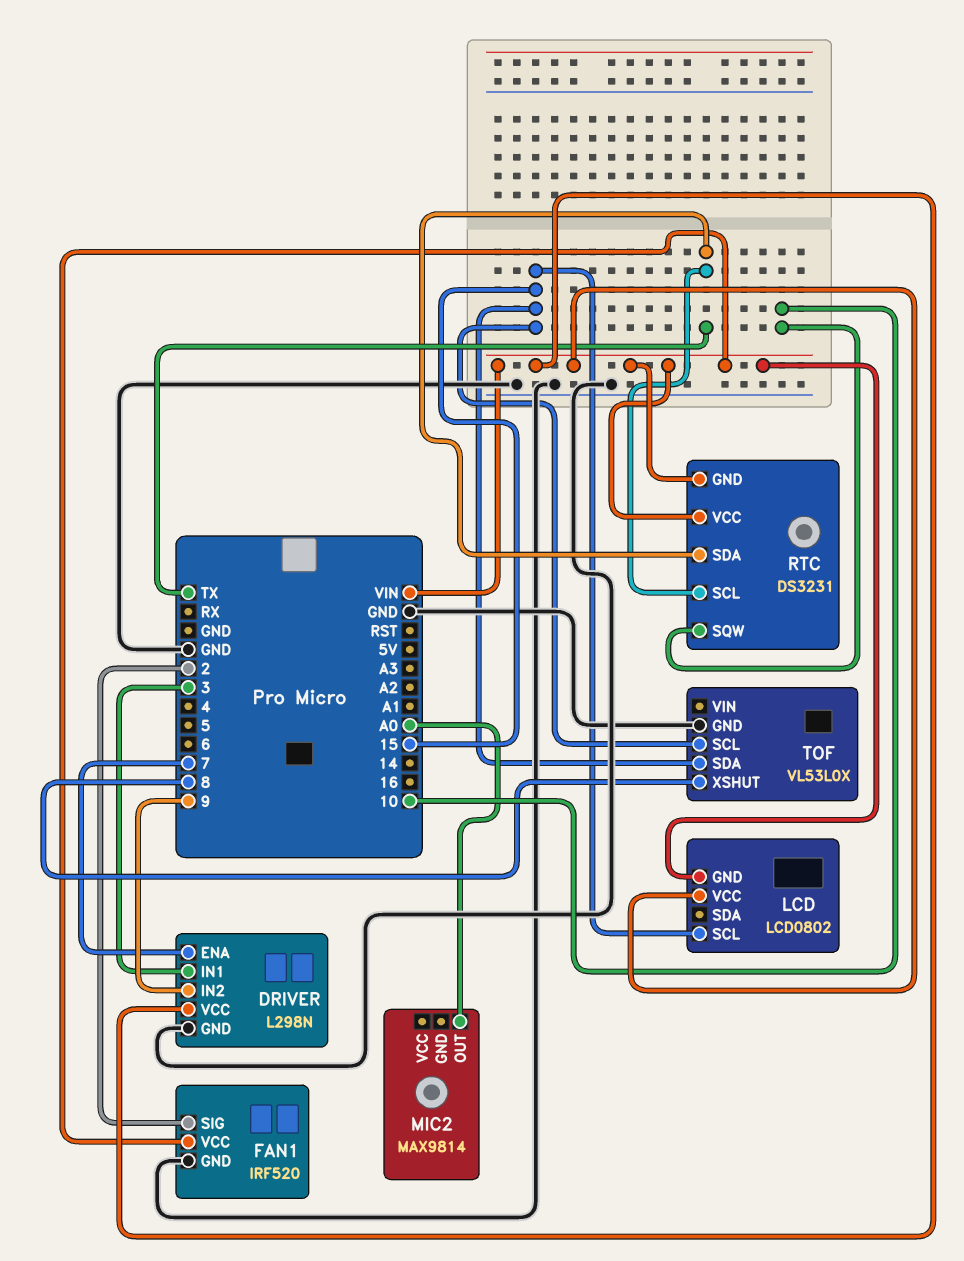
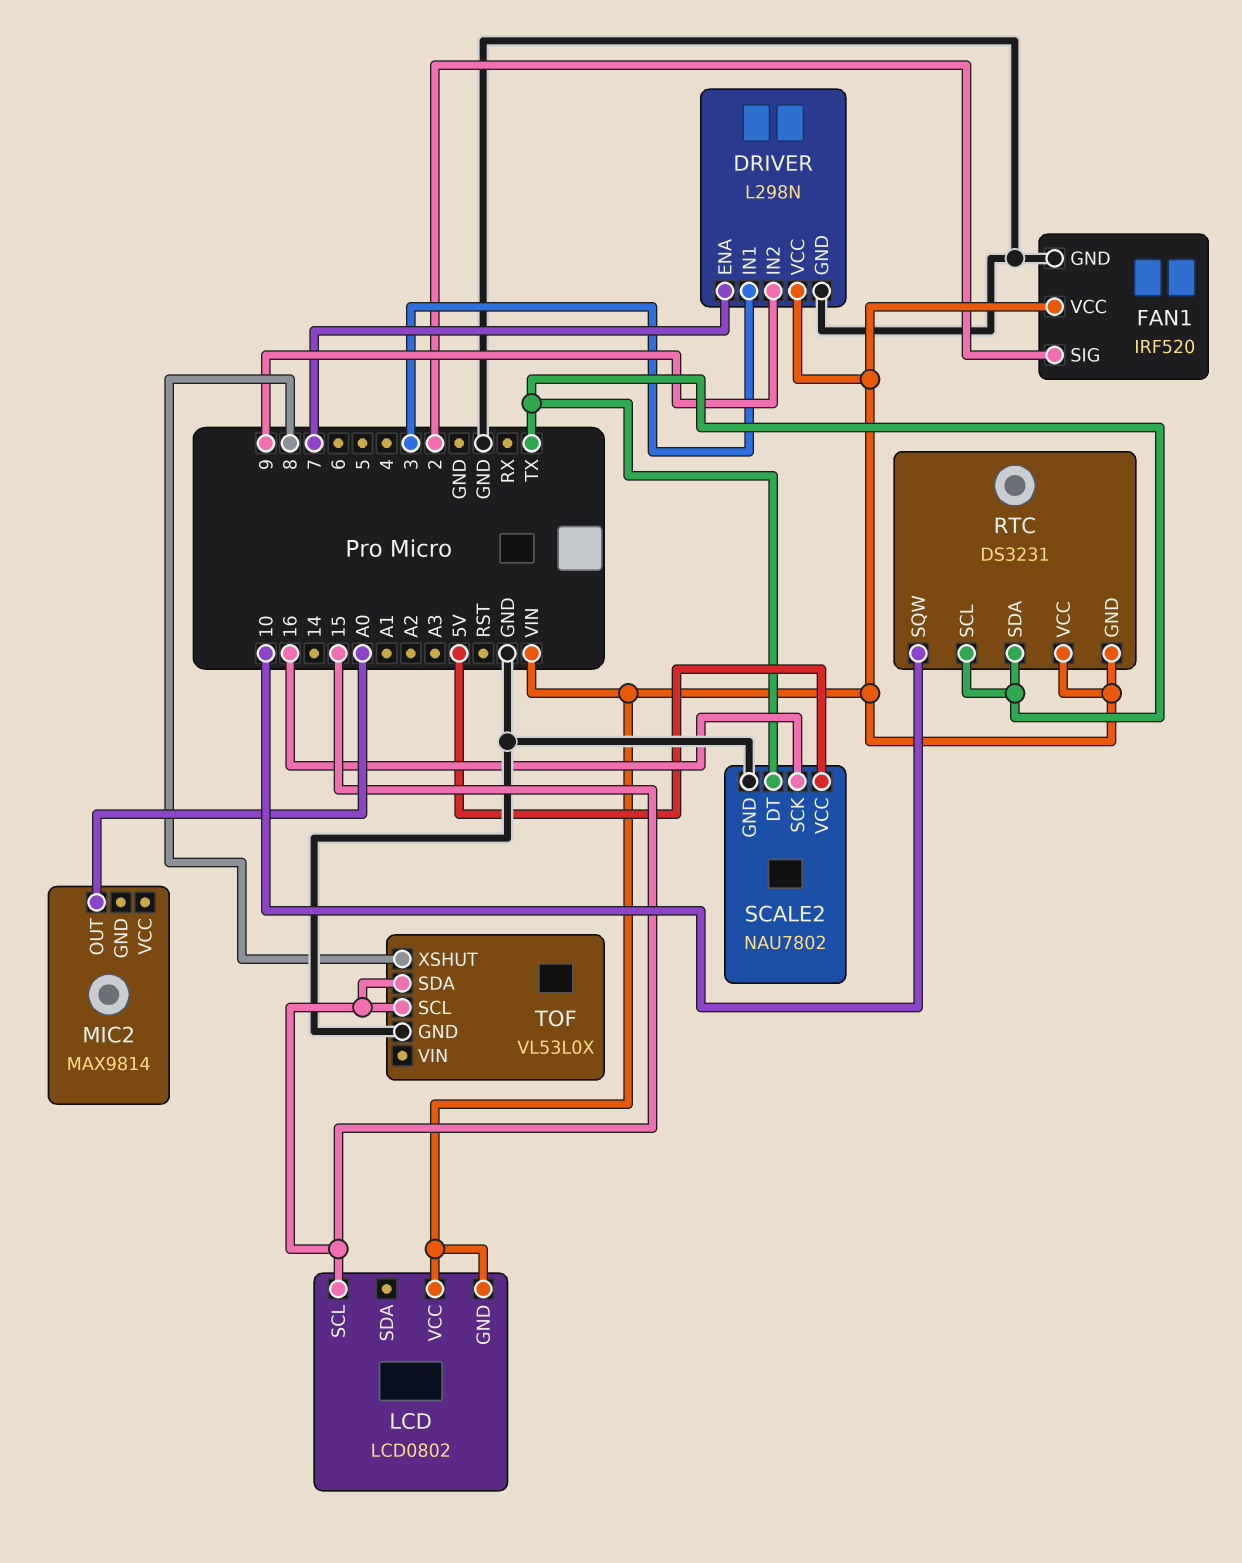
SCALE2: none -> NAU7802
SCALE2 pin DT: none -> TX
SCALE2 pin GND: none -> GND
SCALE2 pin SCK: none -> 16
SCALE2 pin VCC: none -> 5V

